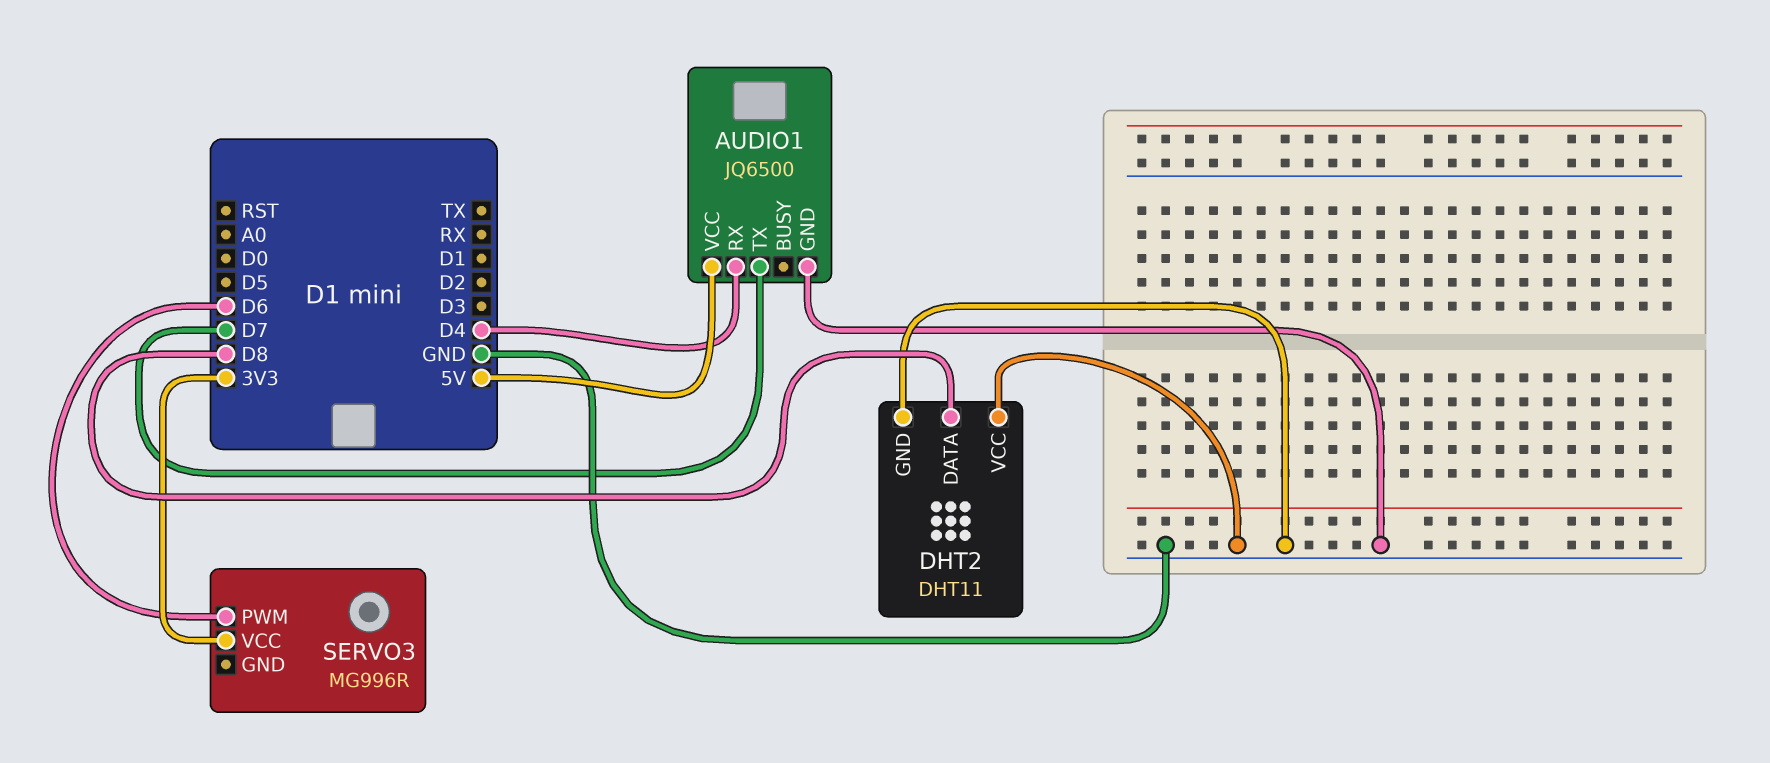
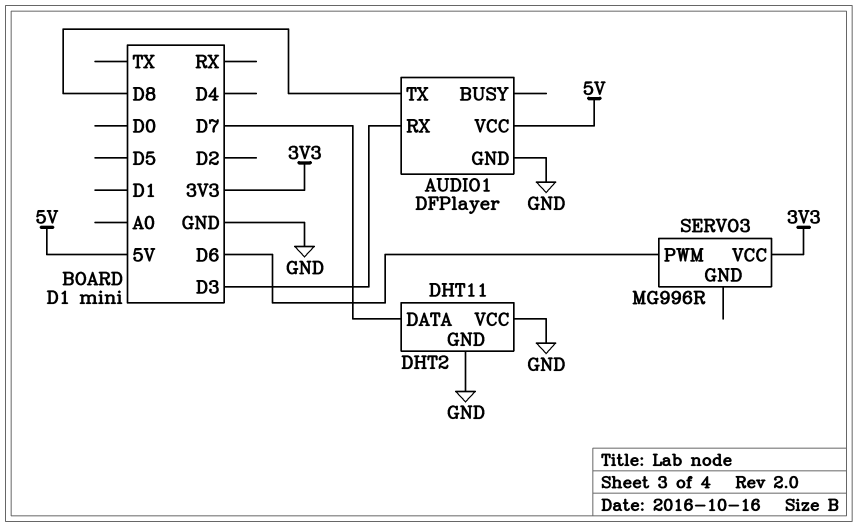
AUDIO1: JQ6500 -> DFPlayer
AUDIO1 pin RX: D4 -> D3
AUDIO1 pin TX: D7 -> D8
DHT2 pin DATA: D8 -> D7

